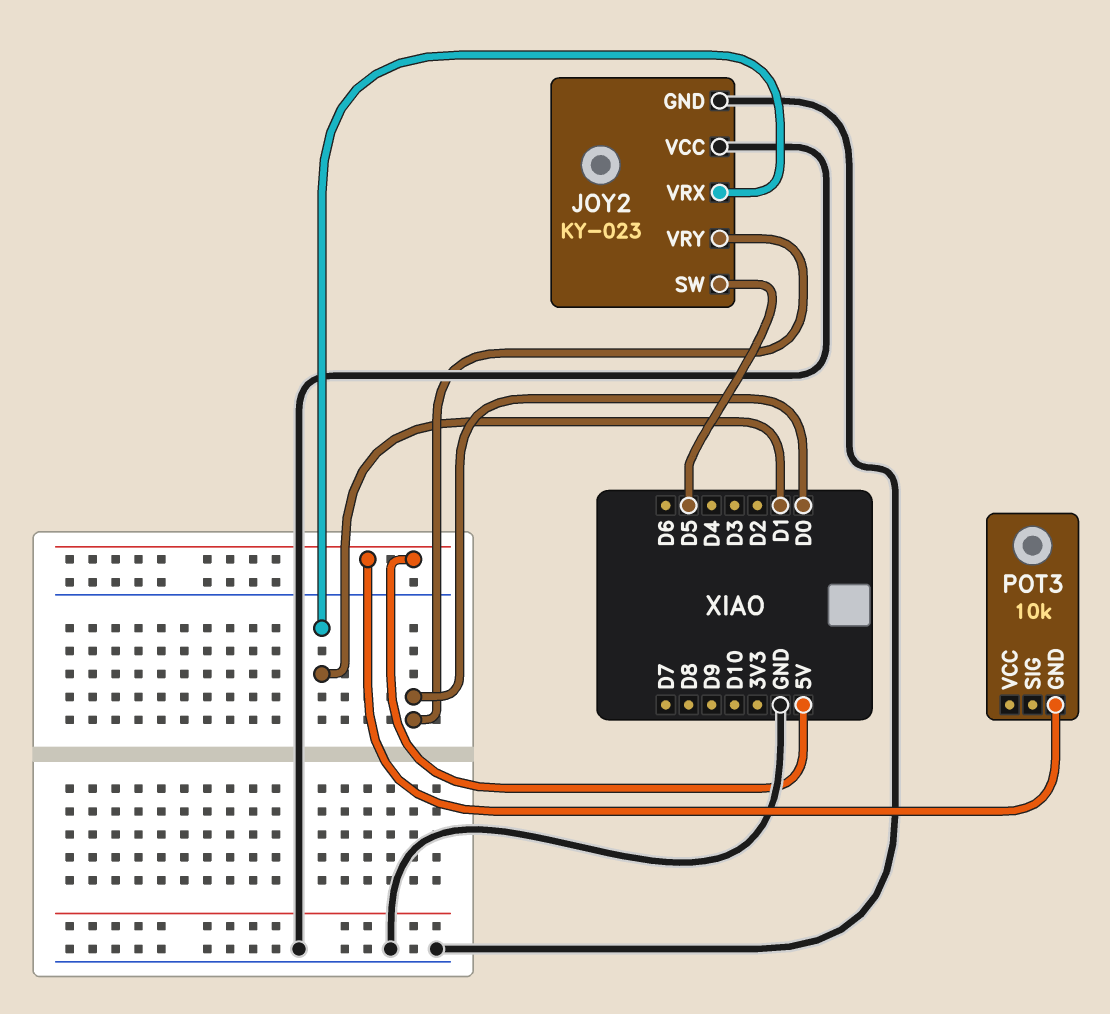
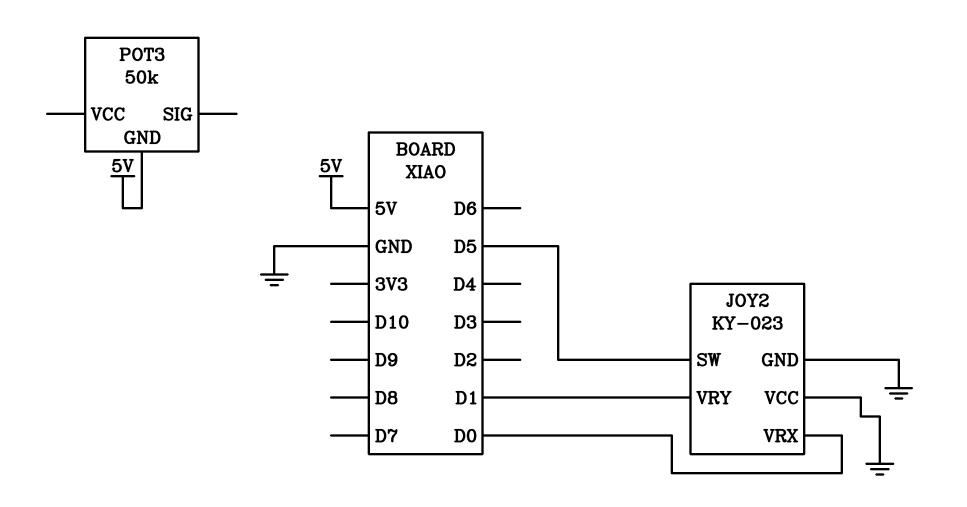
JOY2 pin VRX: D1 -> D0
JOY2 pin VRY: D0 -> D1
POT3: 10k -> 50k

